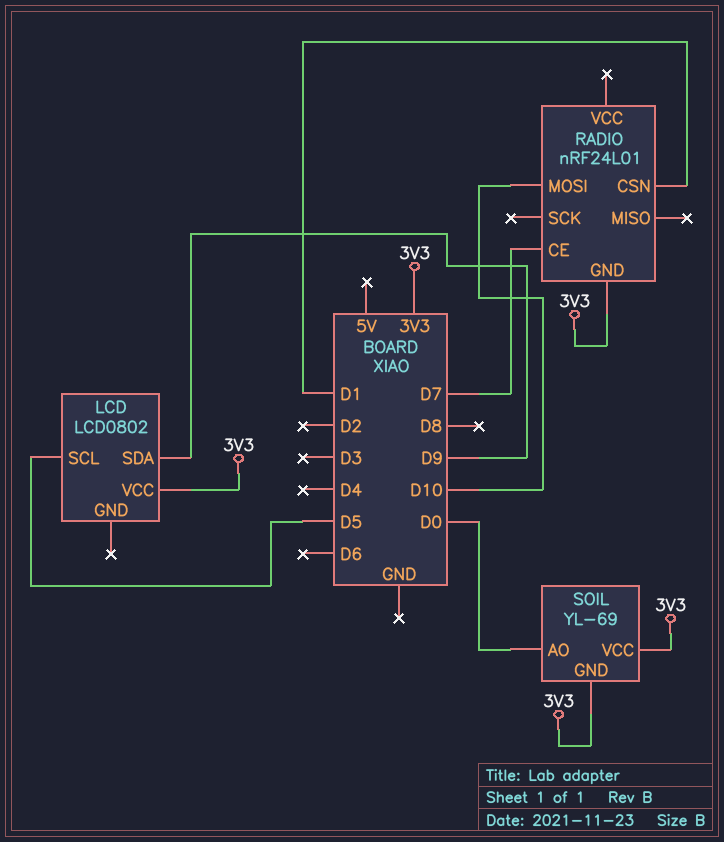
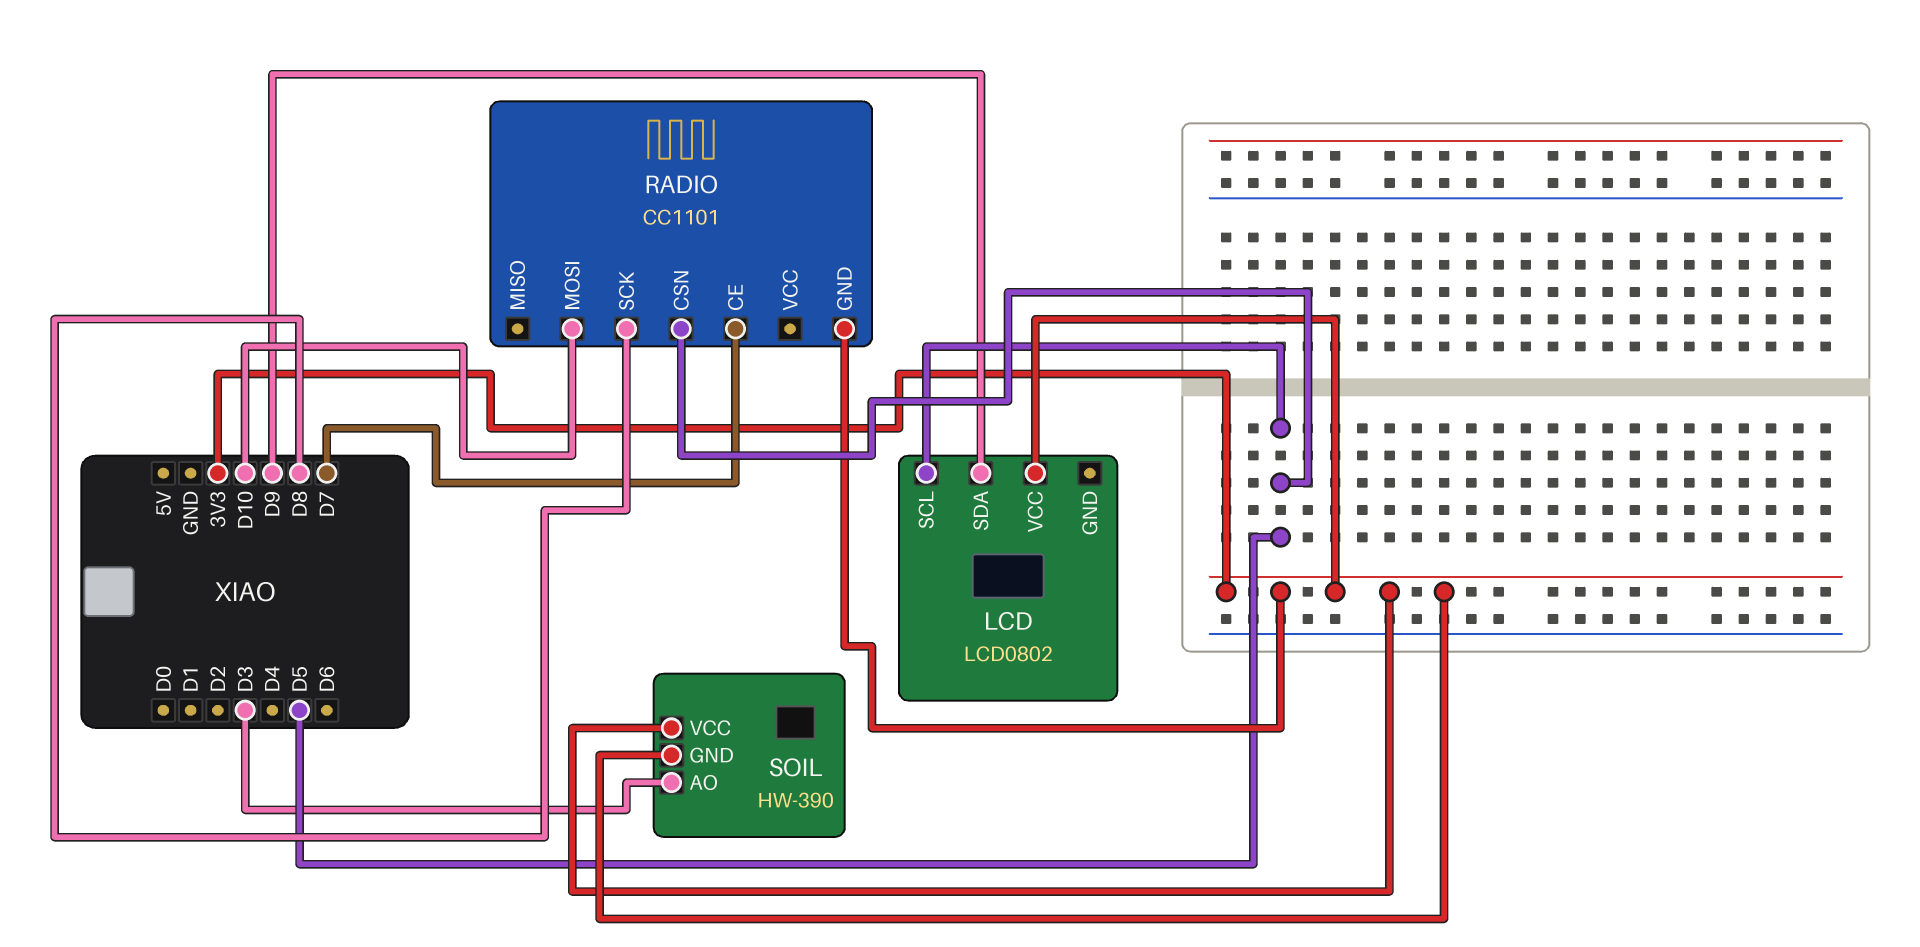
RADIO: nRF24L01 -> CC1101
RADIO pin CSN: D1 -> D5
RADIO pin SCK: none -> D8
SOIL: YL-69 -> HW-390
SOIL pin AO: D0 -> D3

